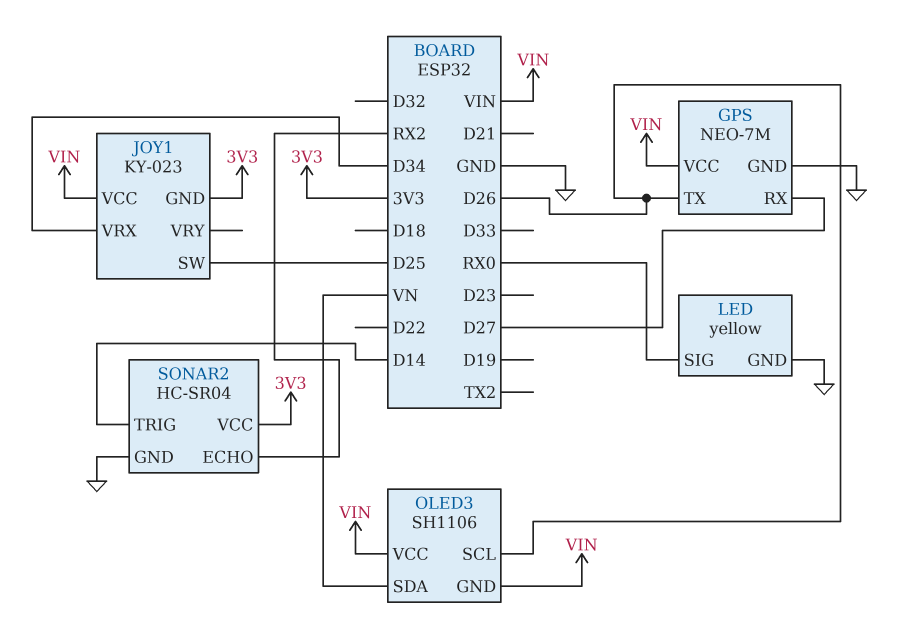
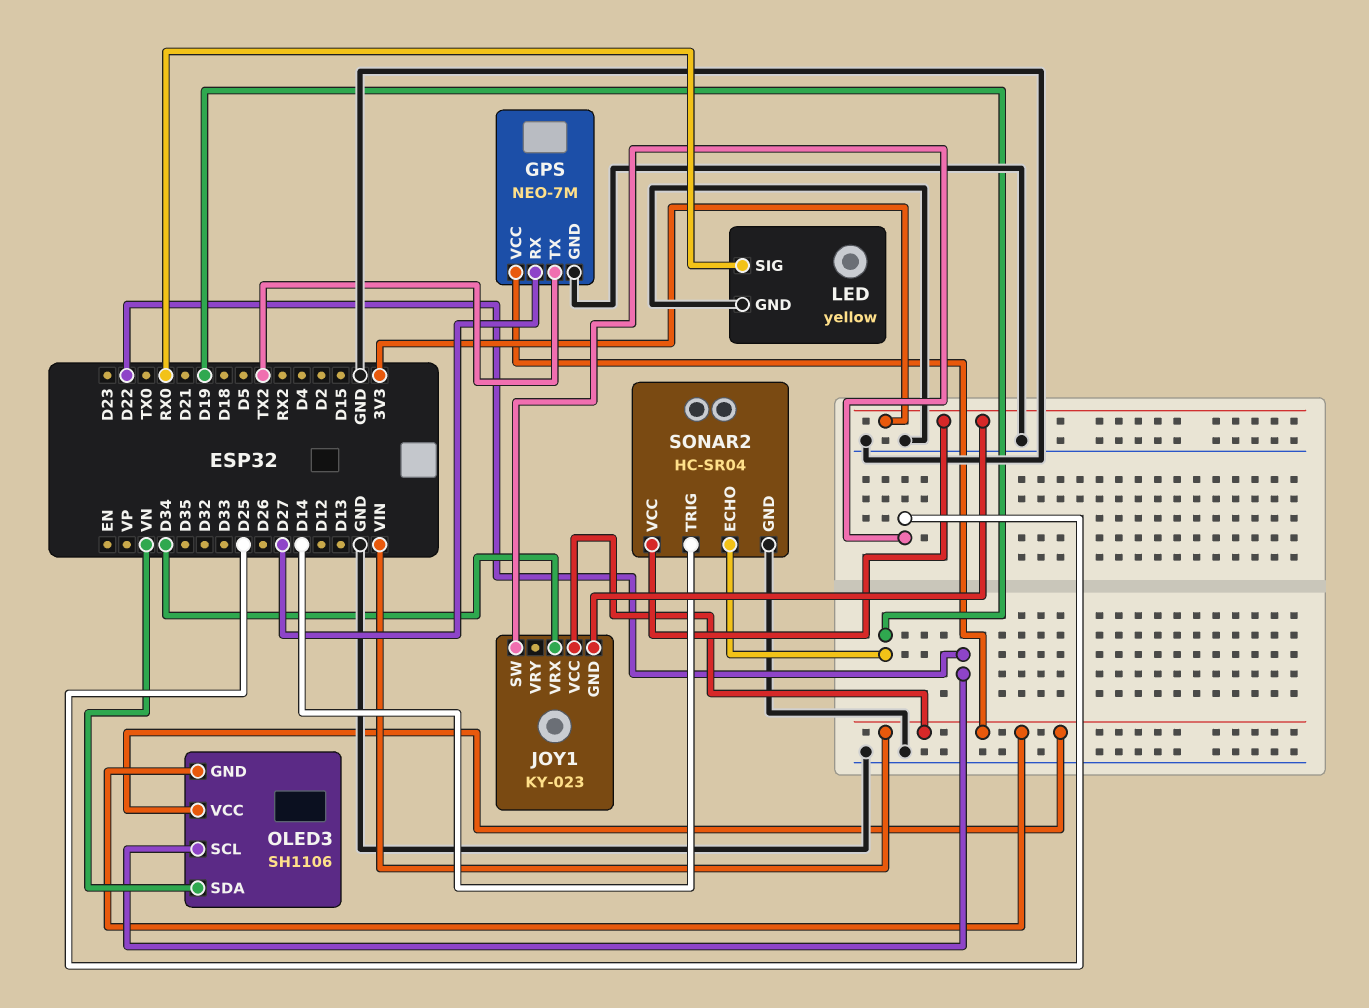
GPS pin TX: D26 -> TX2
OLED3 pin SCL: D26 -> D22
SONAR2 pin ECHO: RX2 -> D19

